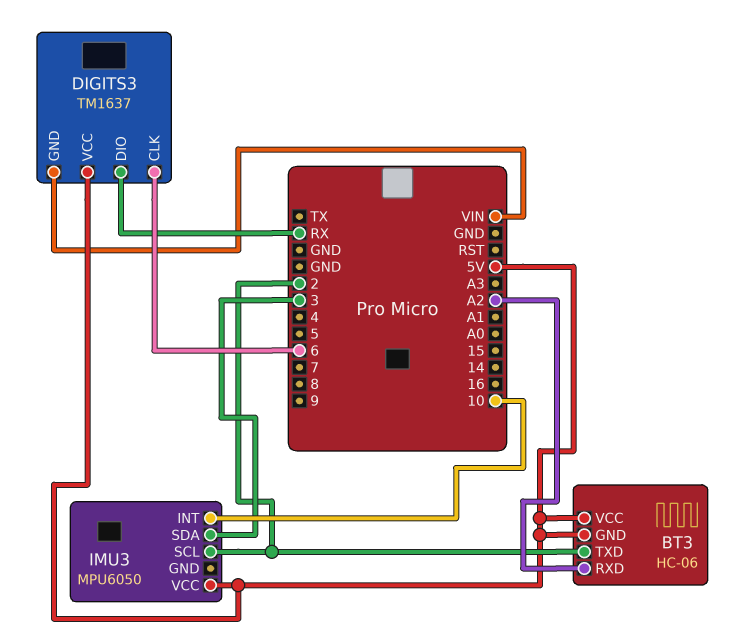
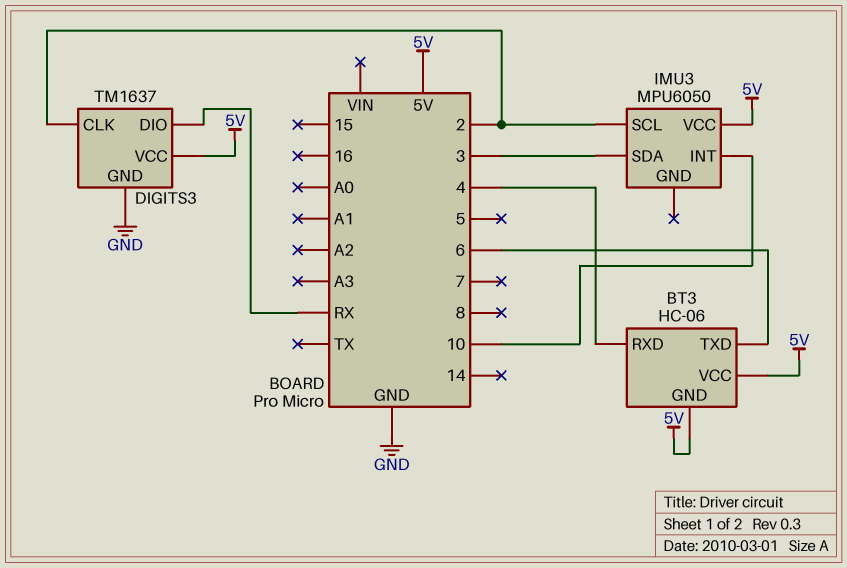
BT3 pin RXD: A2 -> 4
BT3 pin TXD: 2 -> 6
DIGITS3 pin CLK: 6 -> 2
DIGITS3 pin GND: VIN -> GND

